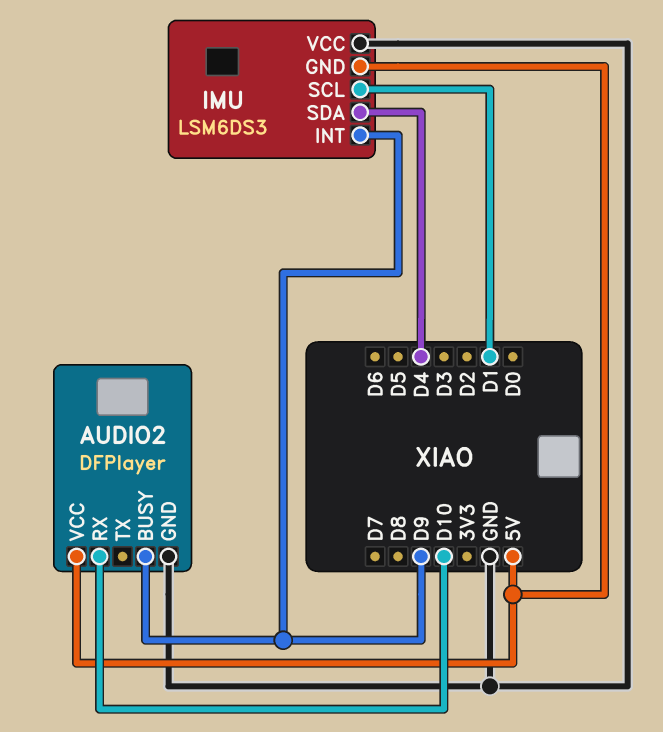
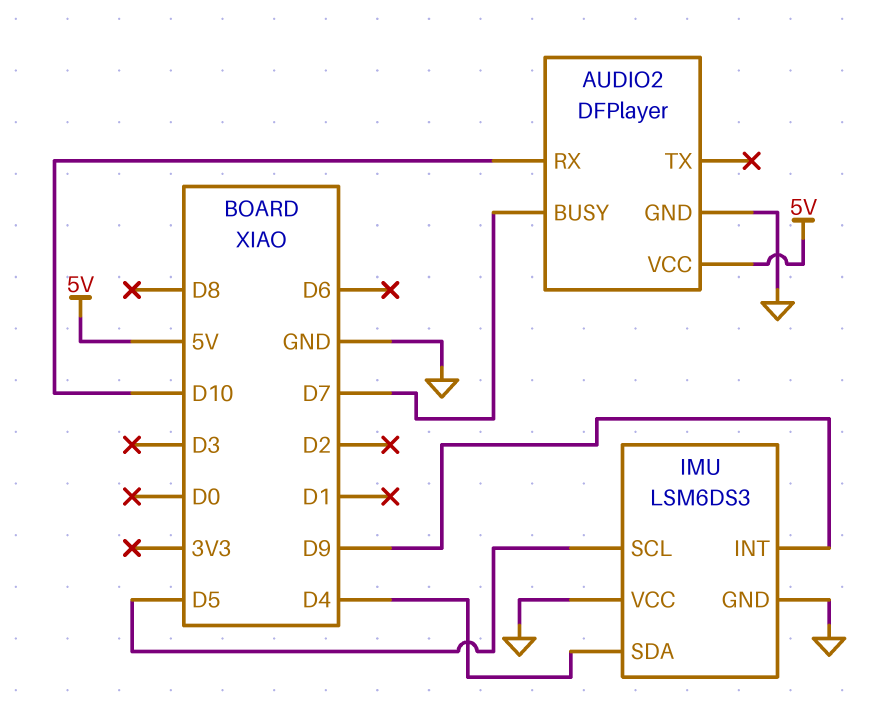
AUDIO2 pin BUSY: D9 -> D7
IMU pin GND: 5V -> GND
IMU pin SCL: D1 -> D5

